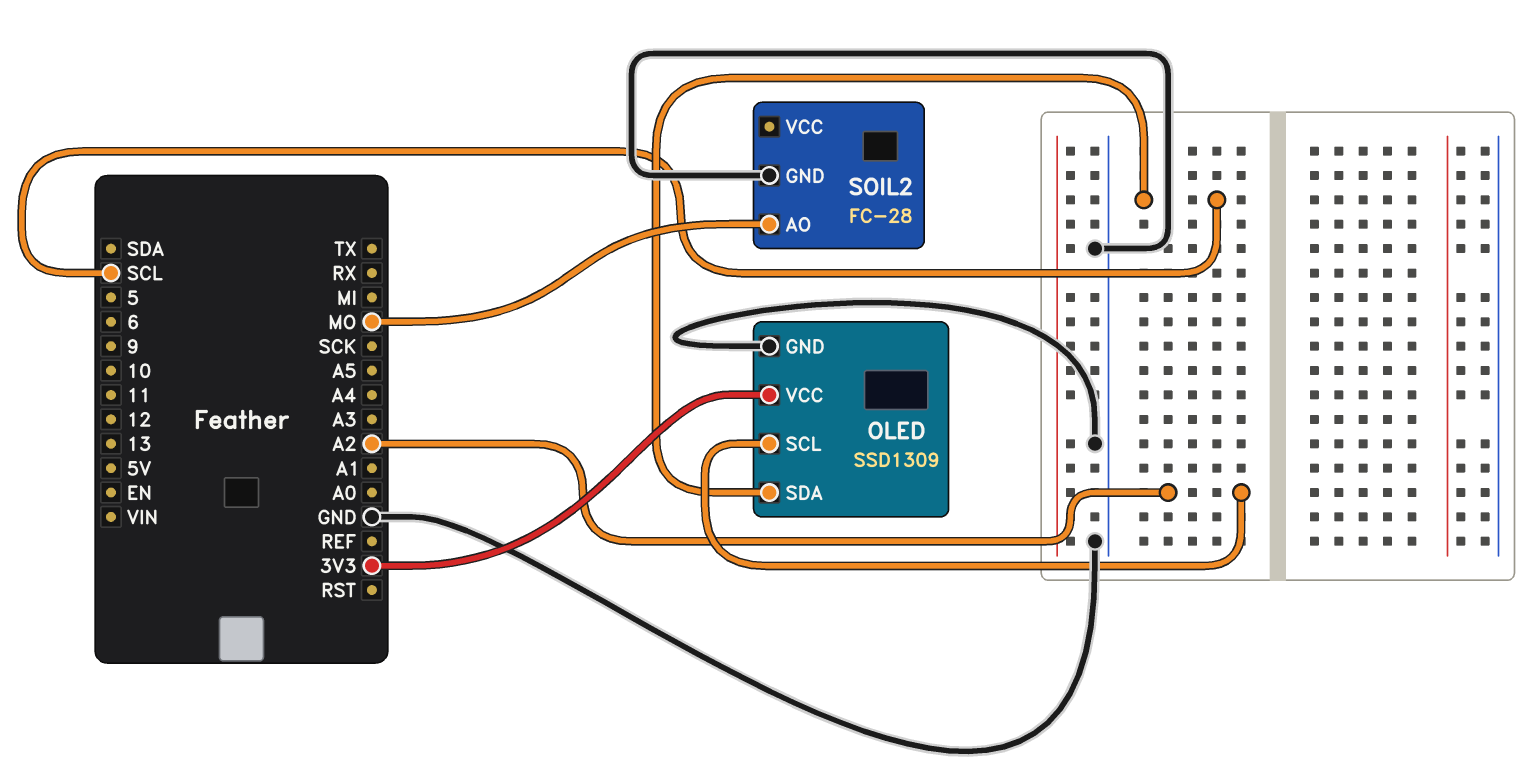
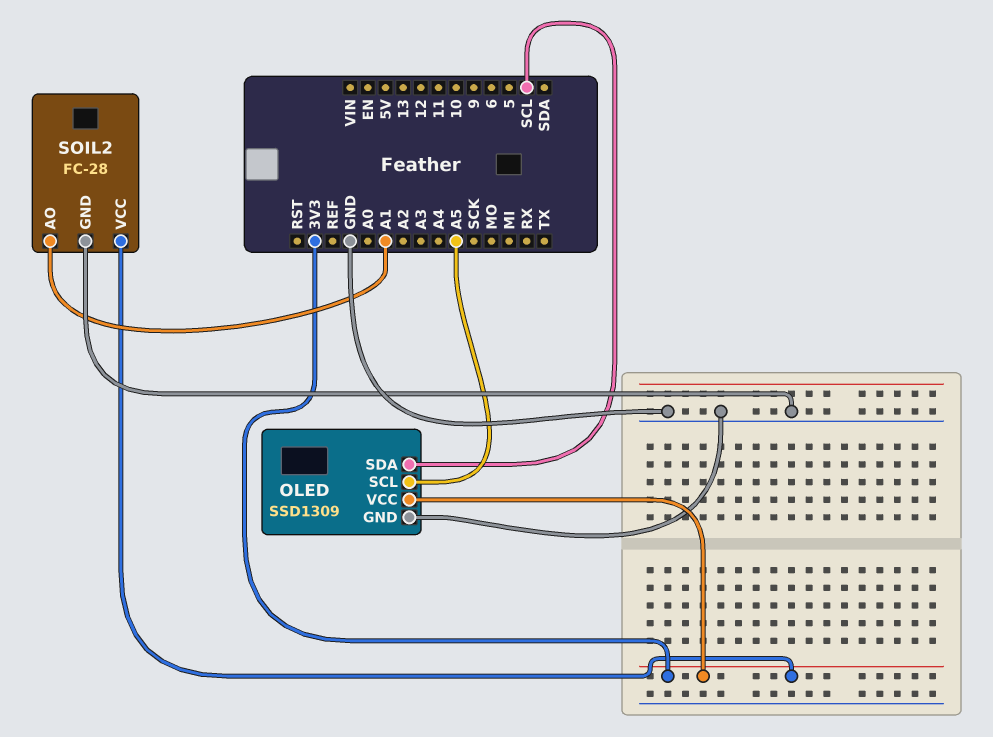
OLED pin SCL: A2 -> A5
SOIL2 pin AO: MO -> A1
SOIL2 pin VCC: none -> 3V3

